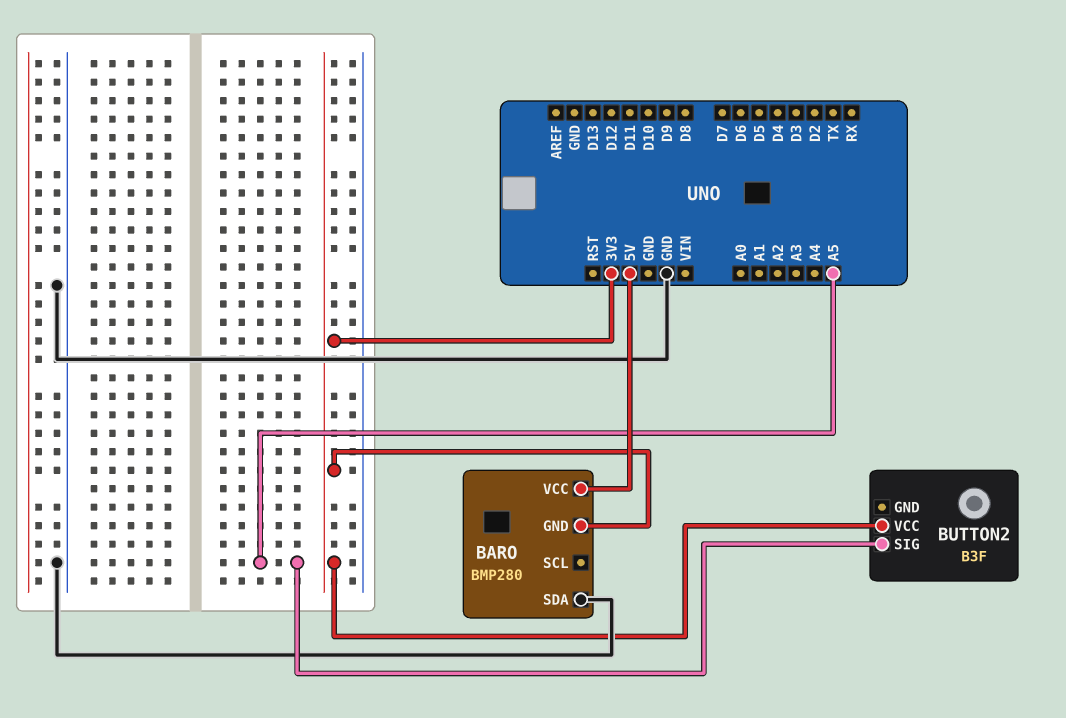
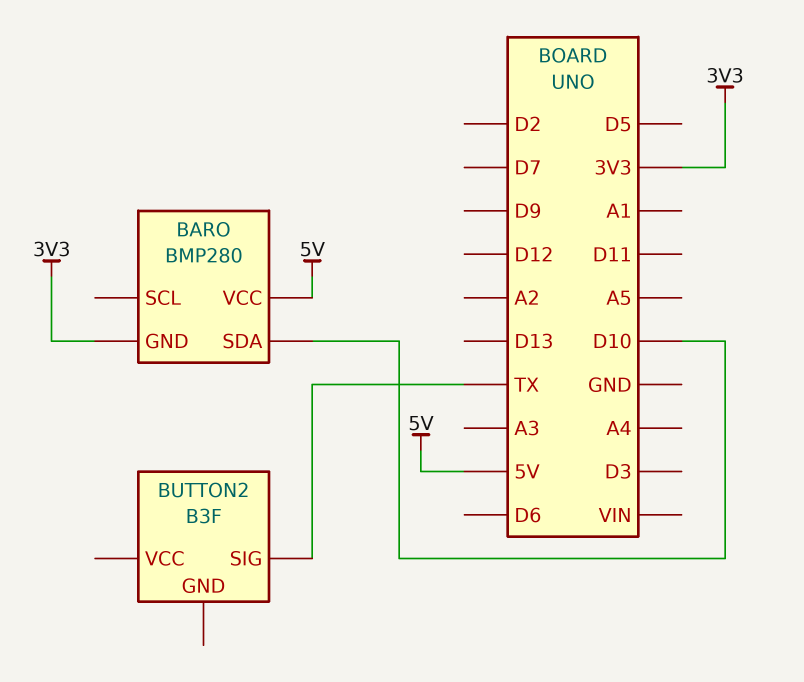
BARO pin SDA: GND -> D10
BUTTON2 pin SIG: A5 -> TX
BUTTON2 pin VCC: 3V3 -> none

